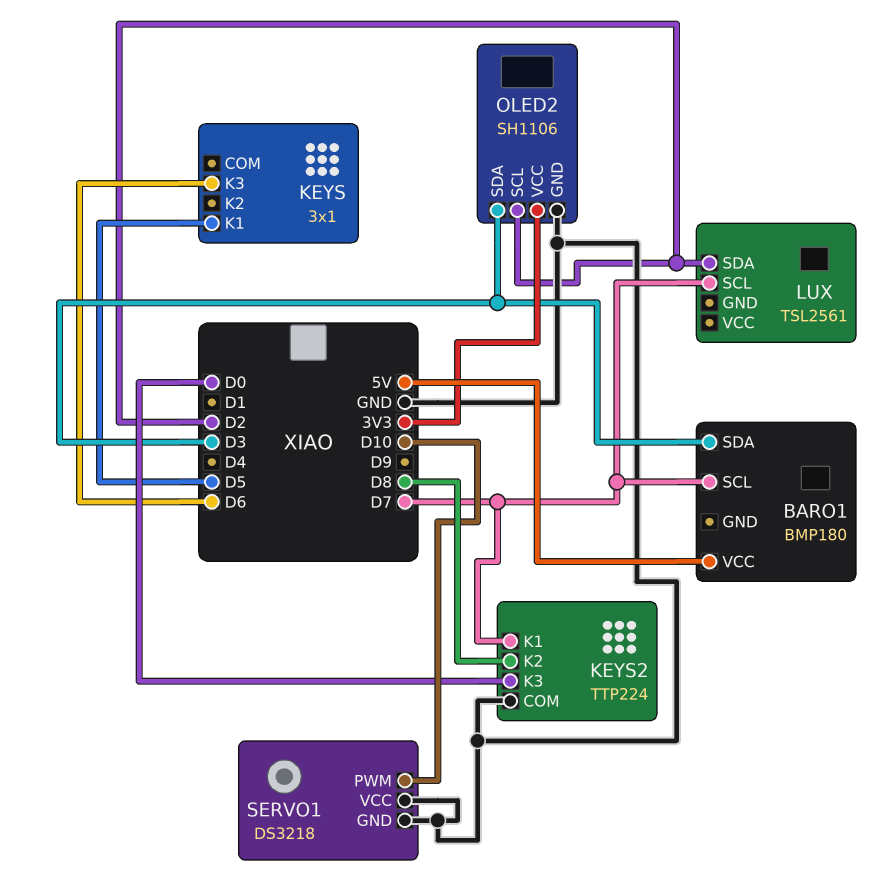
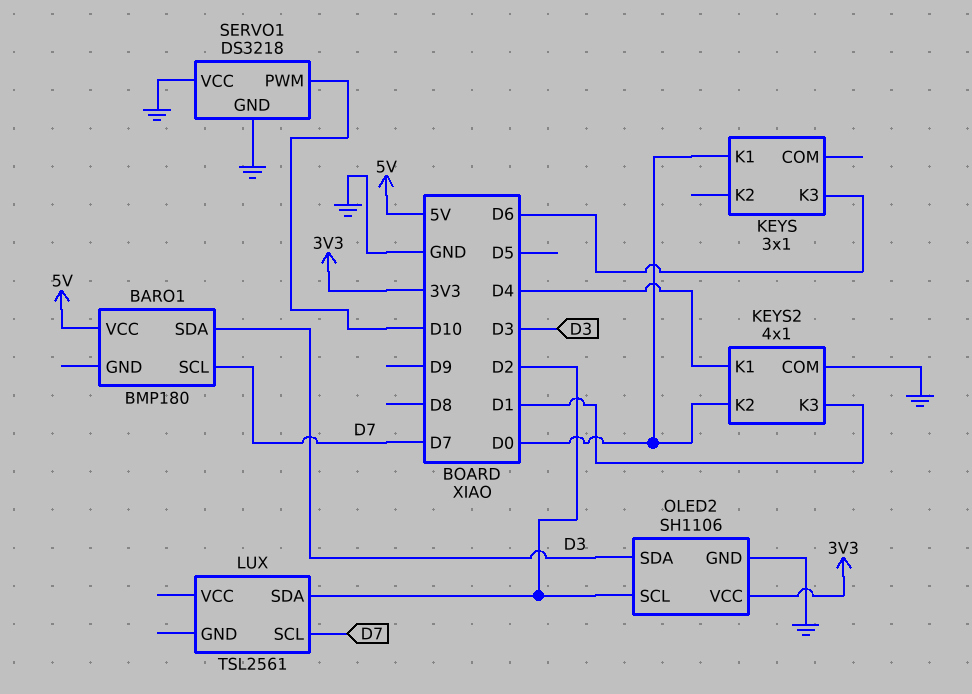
KEYS pin K1: D5 -> D0
KEYS2: TTP224 -> 4x1
KEYS2 pin K1: D7 -> D4
KEYS2 pin K2: D8 -> D0
KEYS2 pin K3: D0 -> D1

